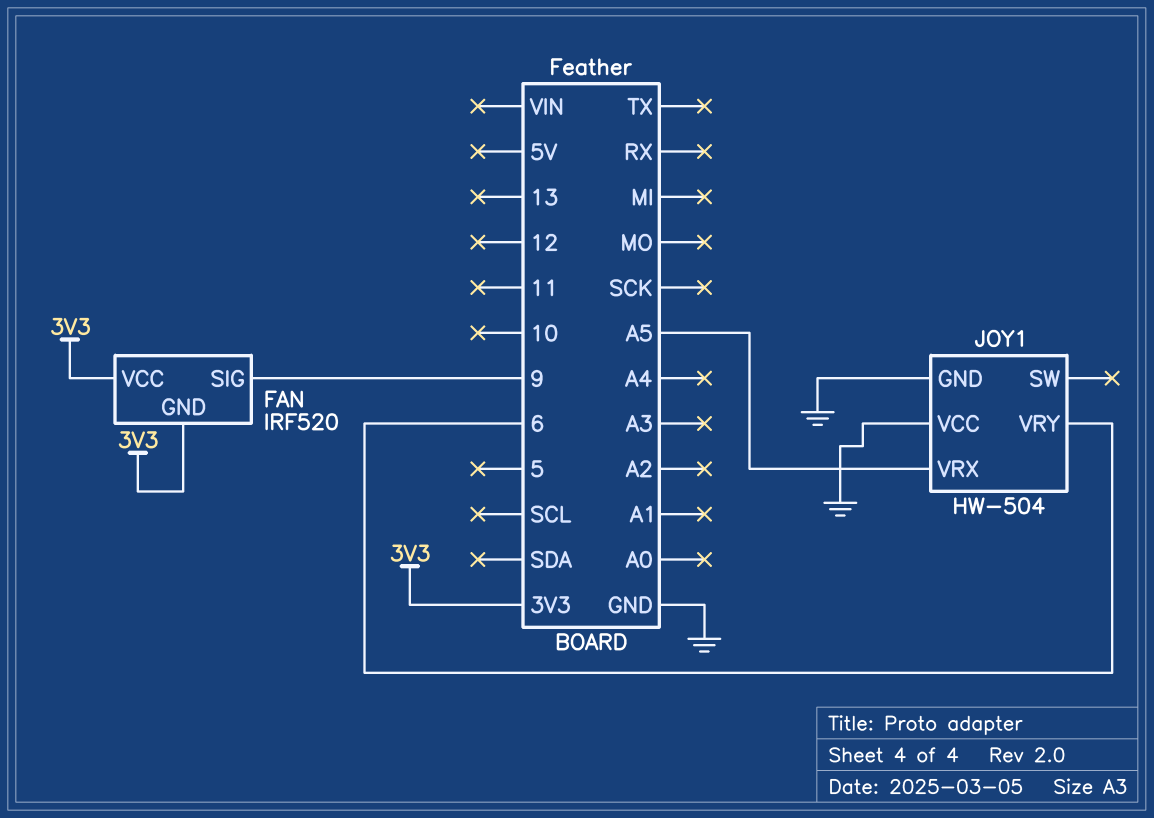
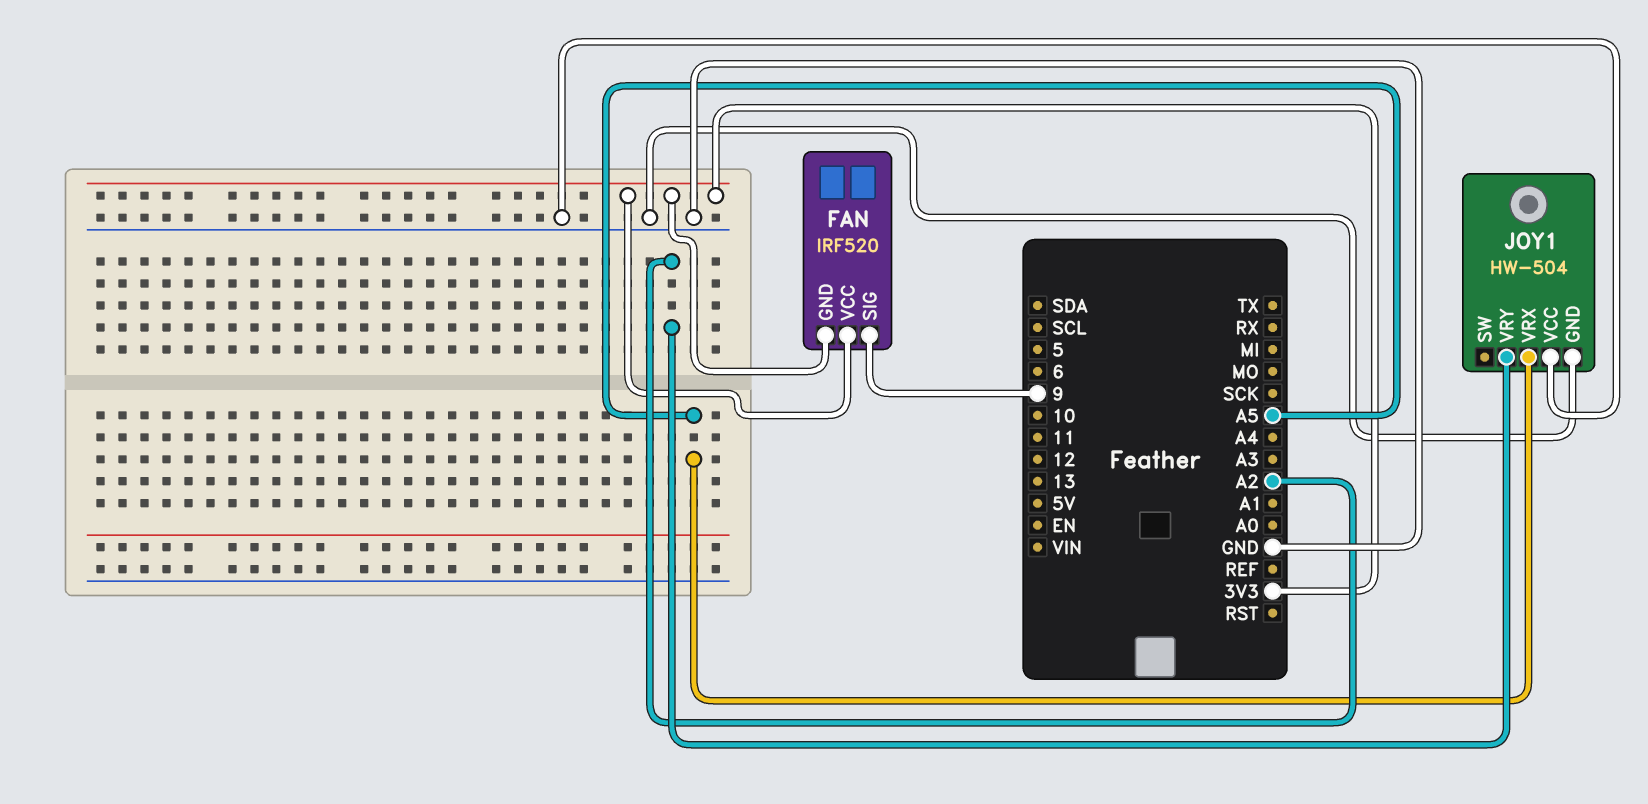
JOY1 pin VRY: 6 -> A2

